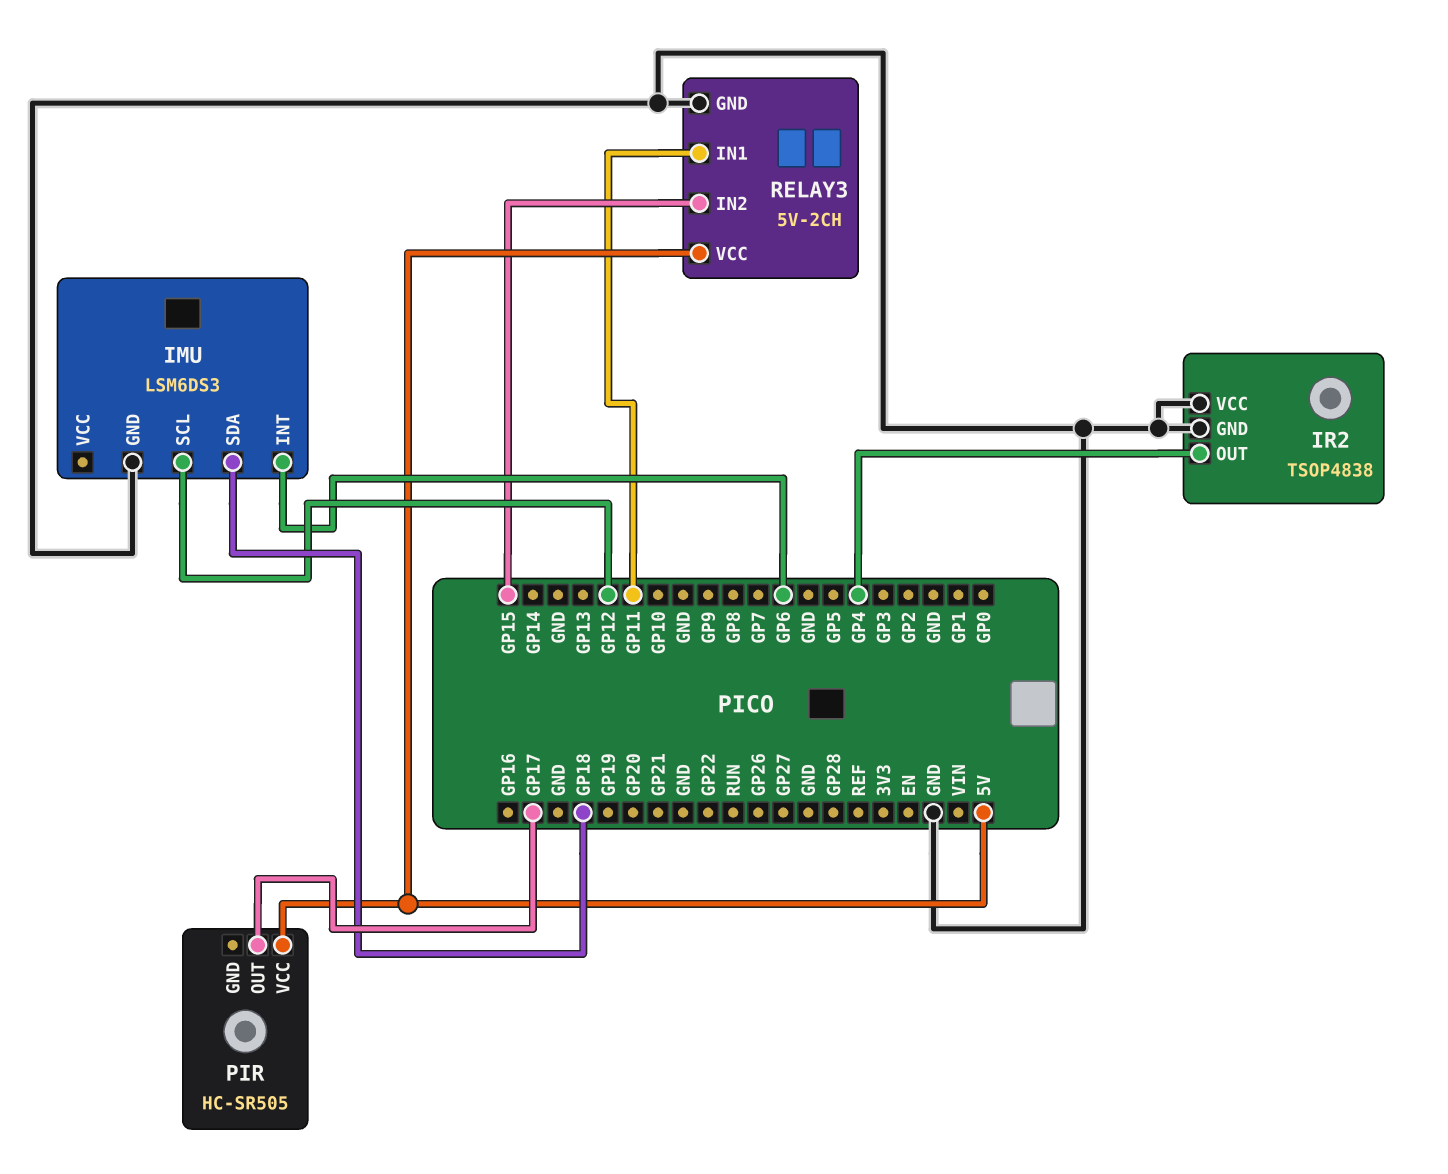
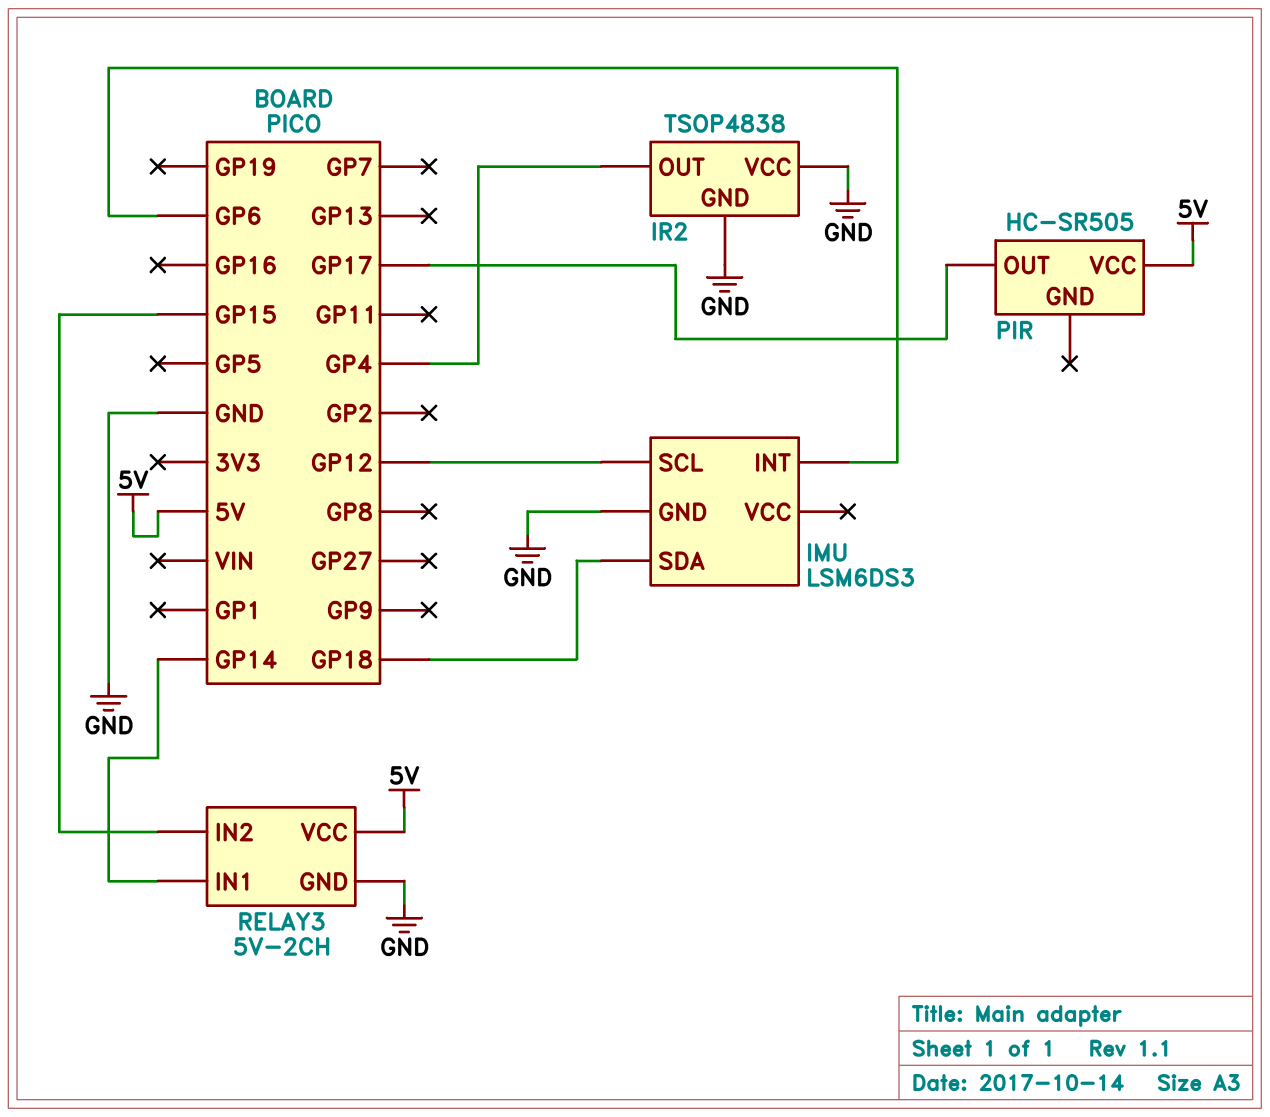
RELAY3 pin IN1: GP11 -> GP14

